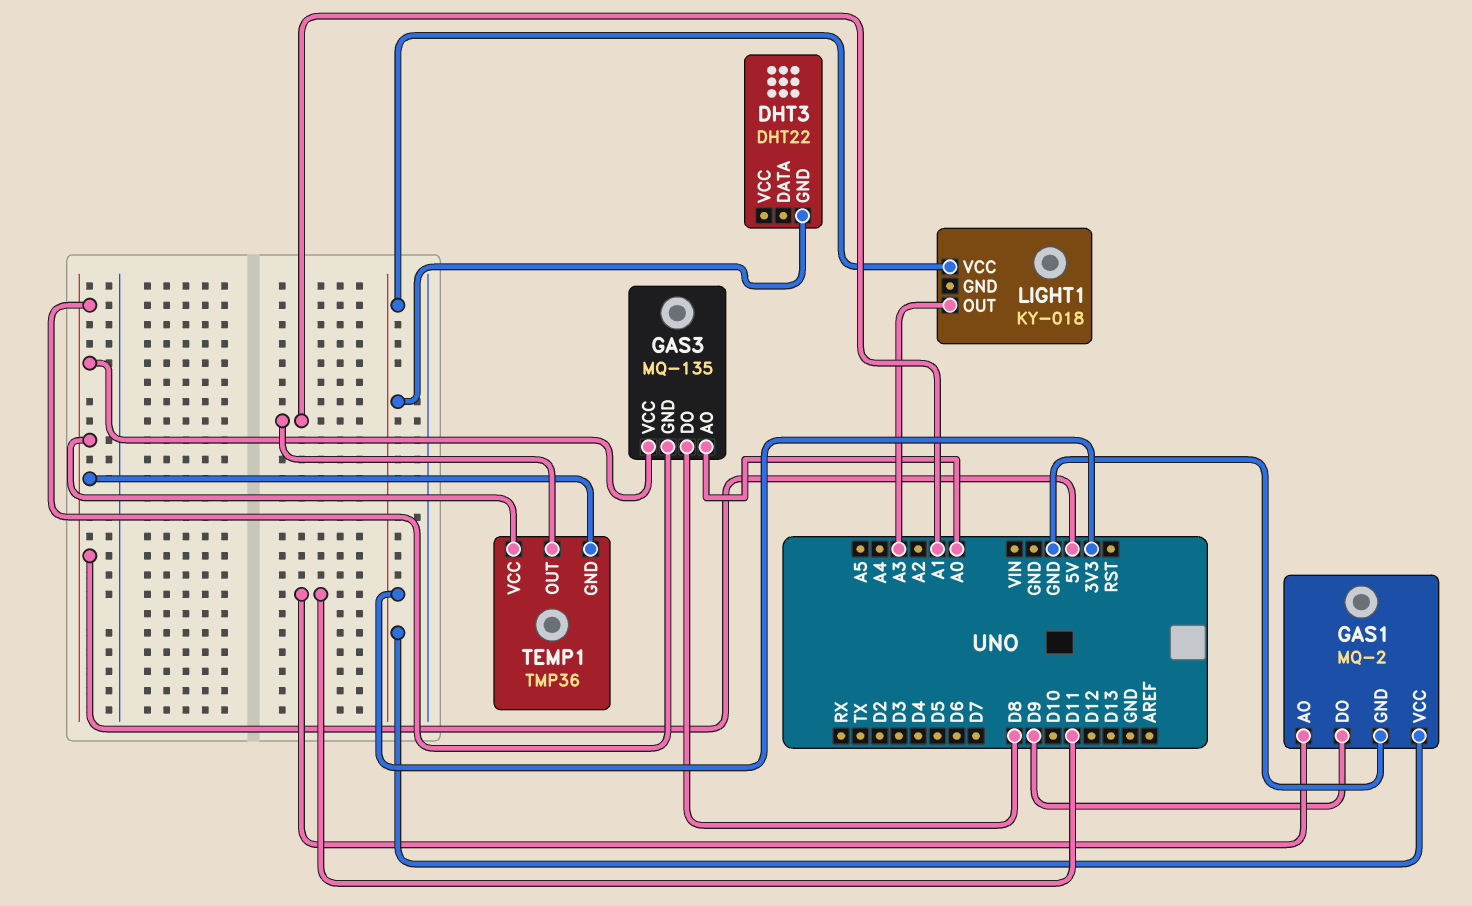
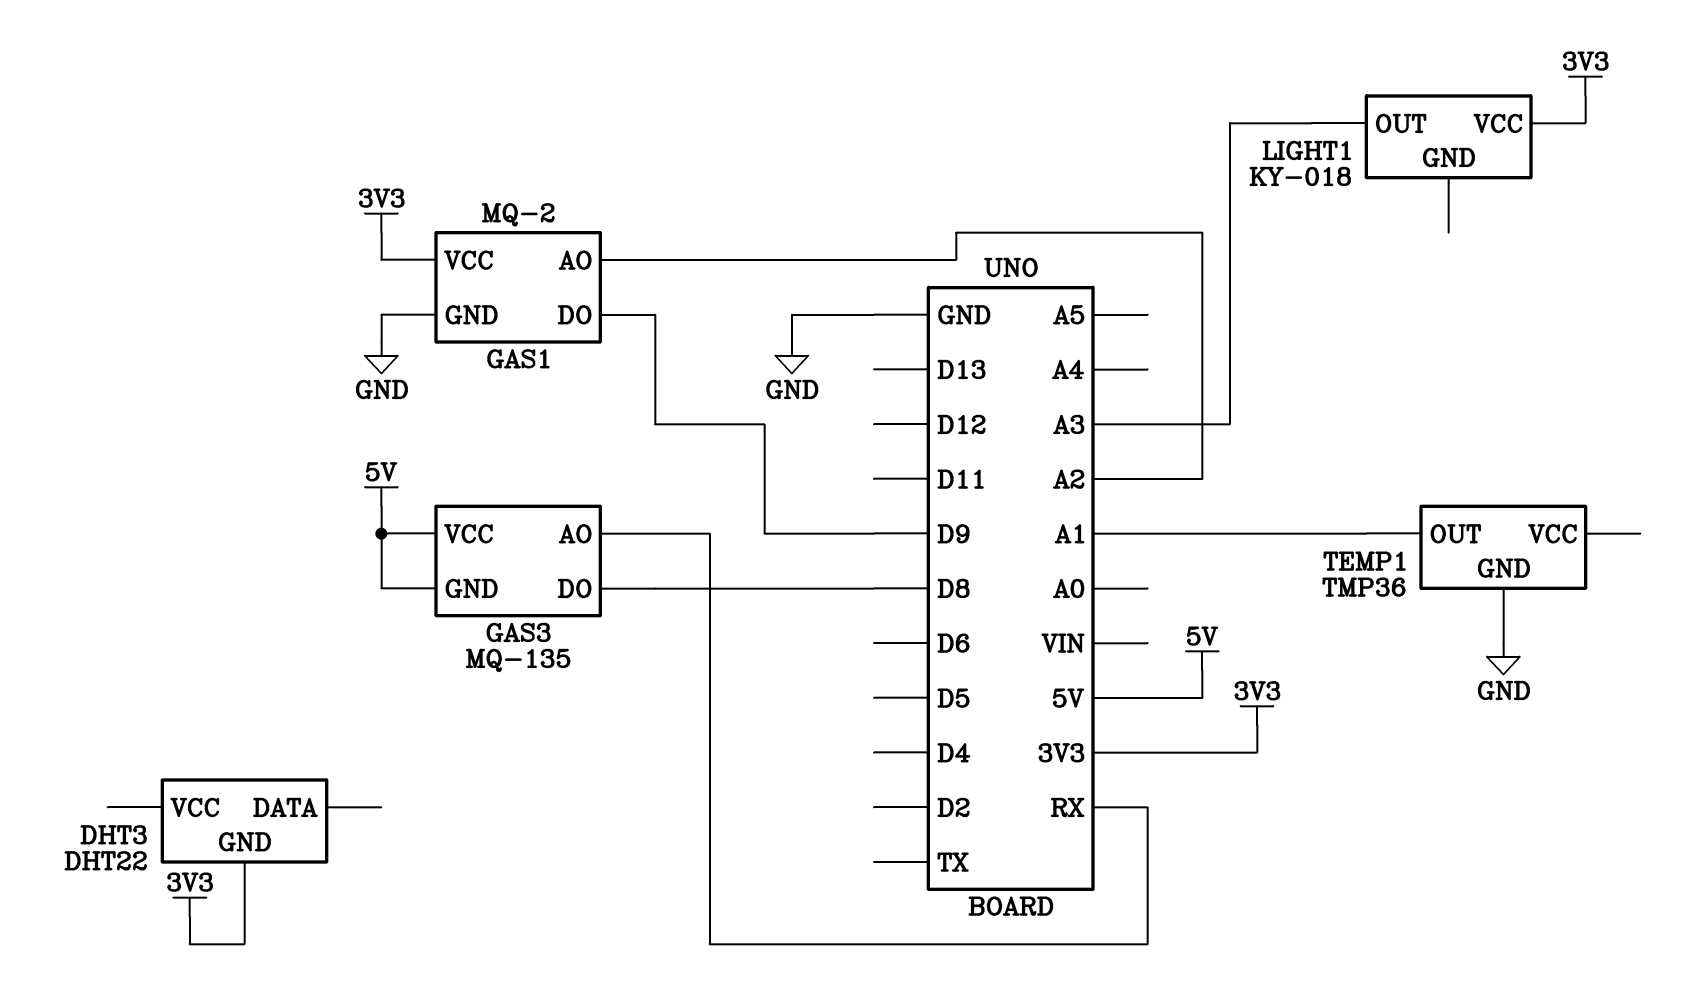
GAS1 pin AO: D11 -> A2
GAS3 pin AO: A0 -> RX
TEMP1 pin GND: 5V -> GND
TEMP1 pin VCC: 5V -> none

